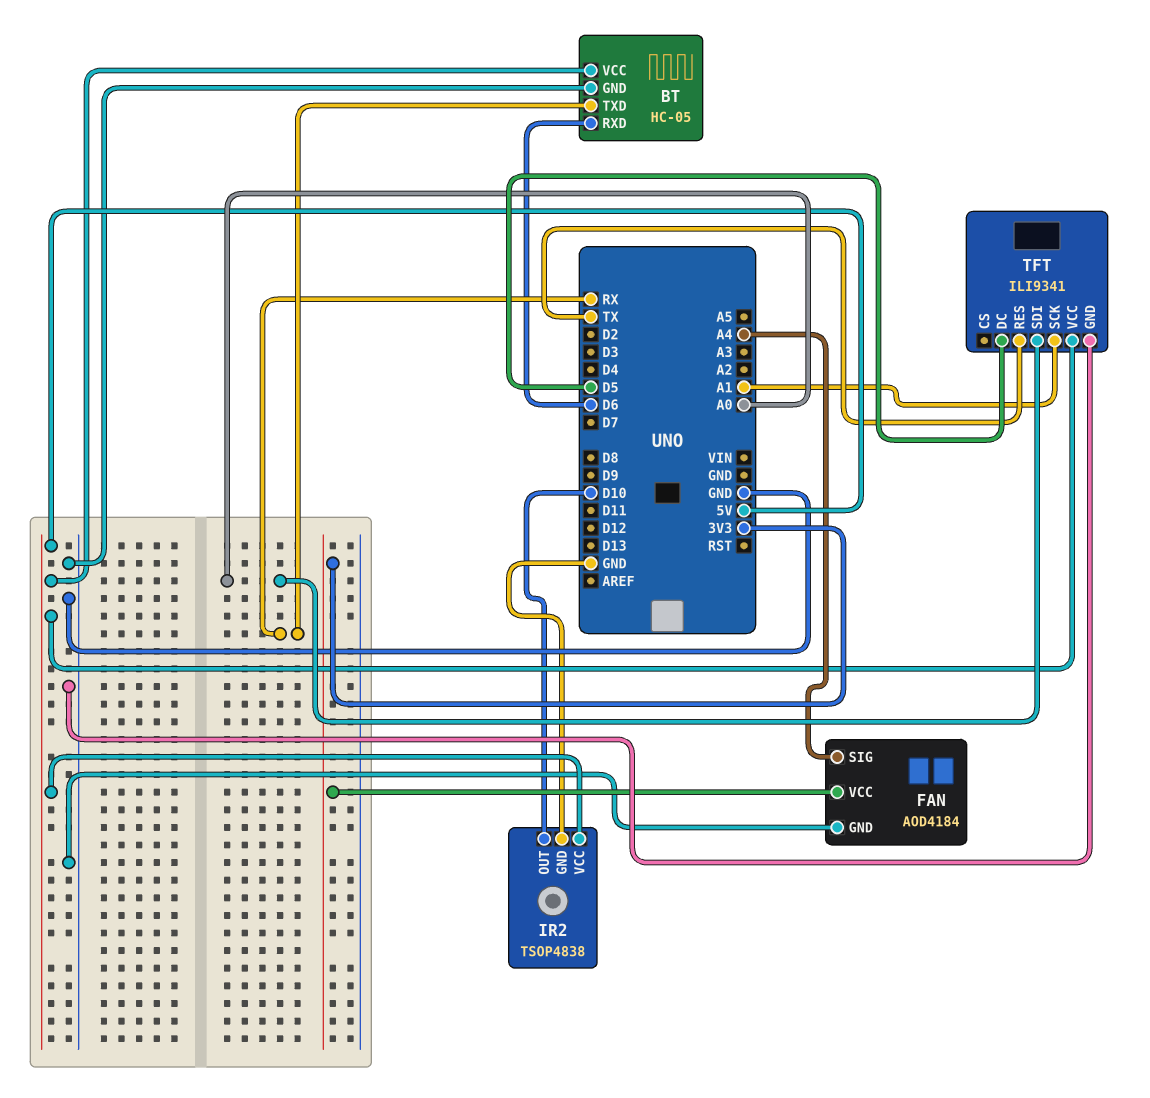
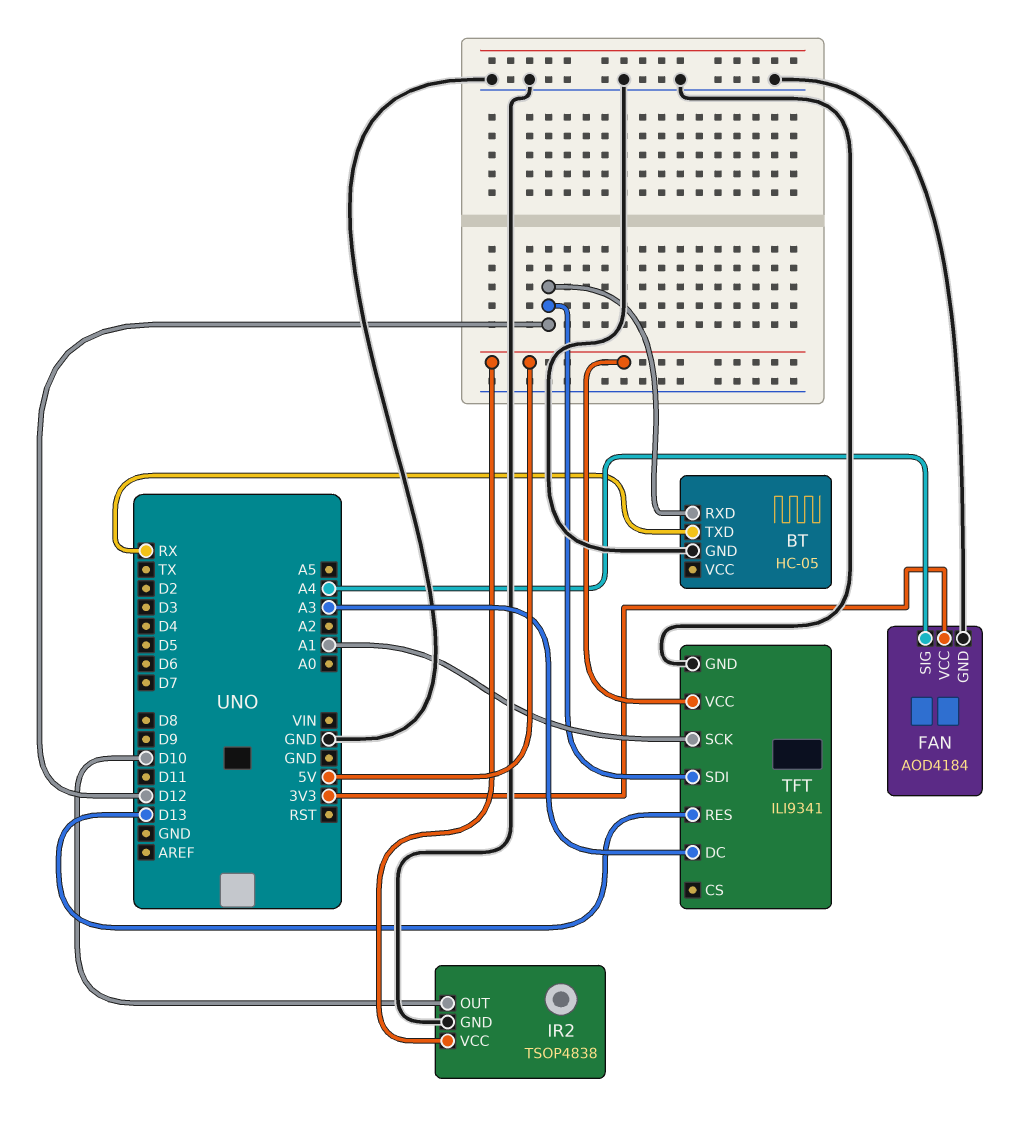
BT pin RXD: D6 -> D12
BT pin VCC: 5V -> none
TFT pin DC: D5 -> A3
TFT pin RES: TX -> D13
TFT pin SDI: A0 -> D12

